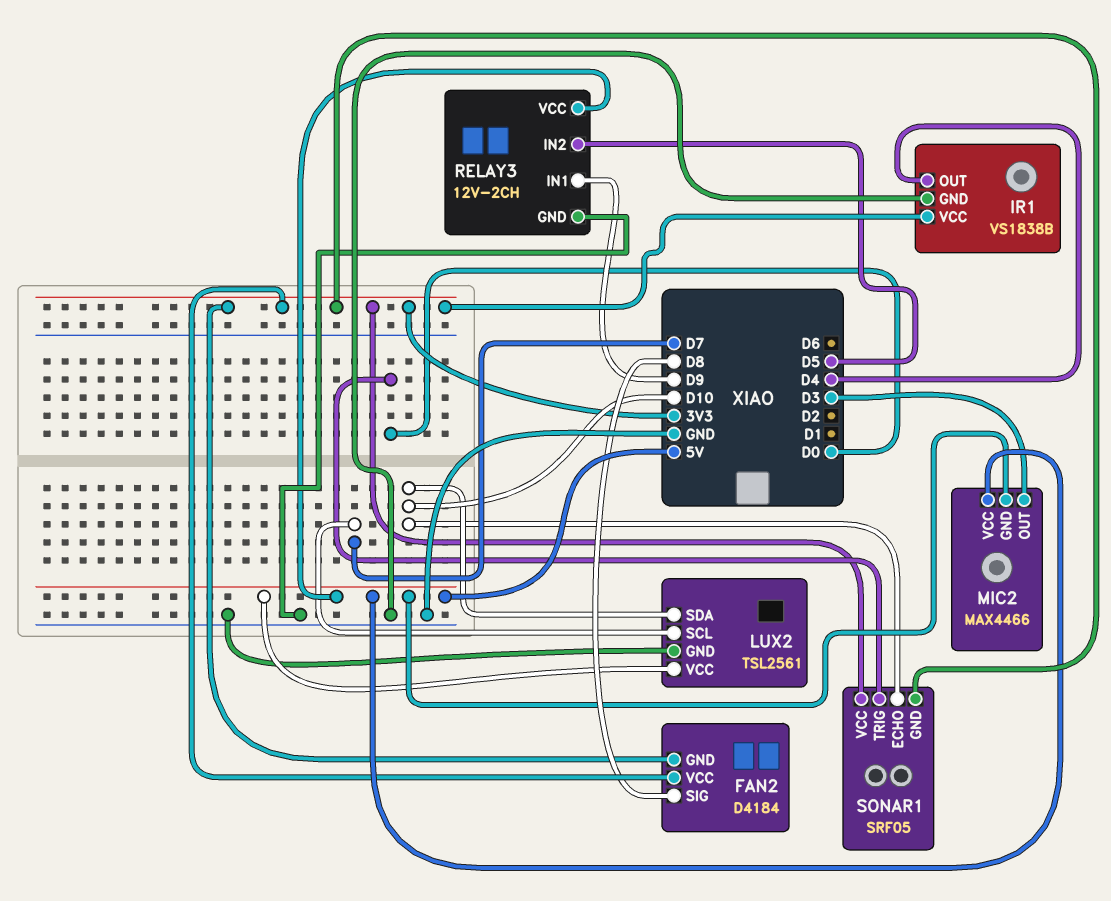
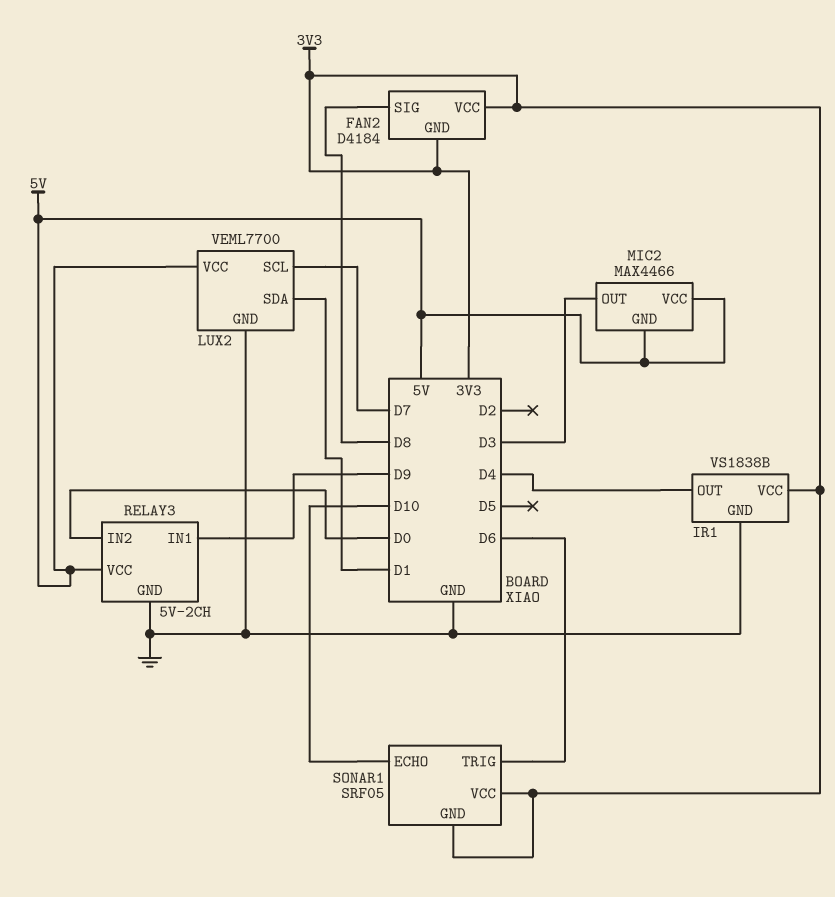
LUX2: TSL2561 -> VEML7700
LUX2 pin SDA: D10 -> D1
RELAY3: 12V-2CH -> 5V-2CH
RELAY3 pin IN2: D5 -> D0
SONAR1 pin TRIG: D0 -> D6

